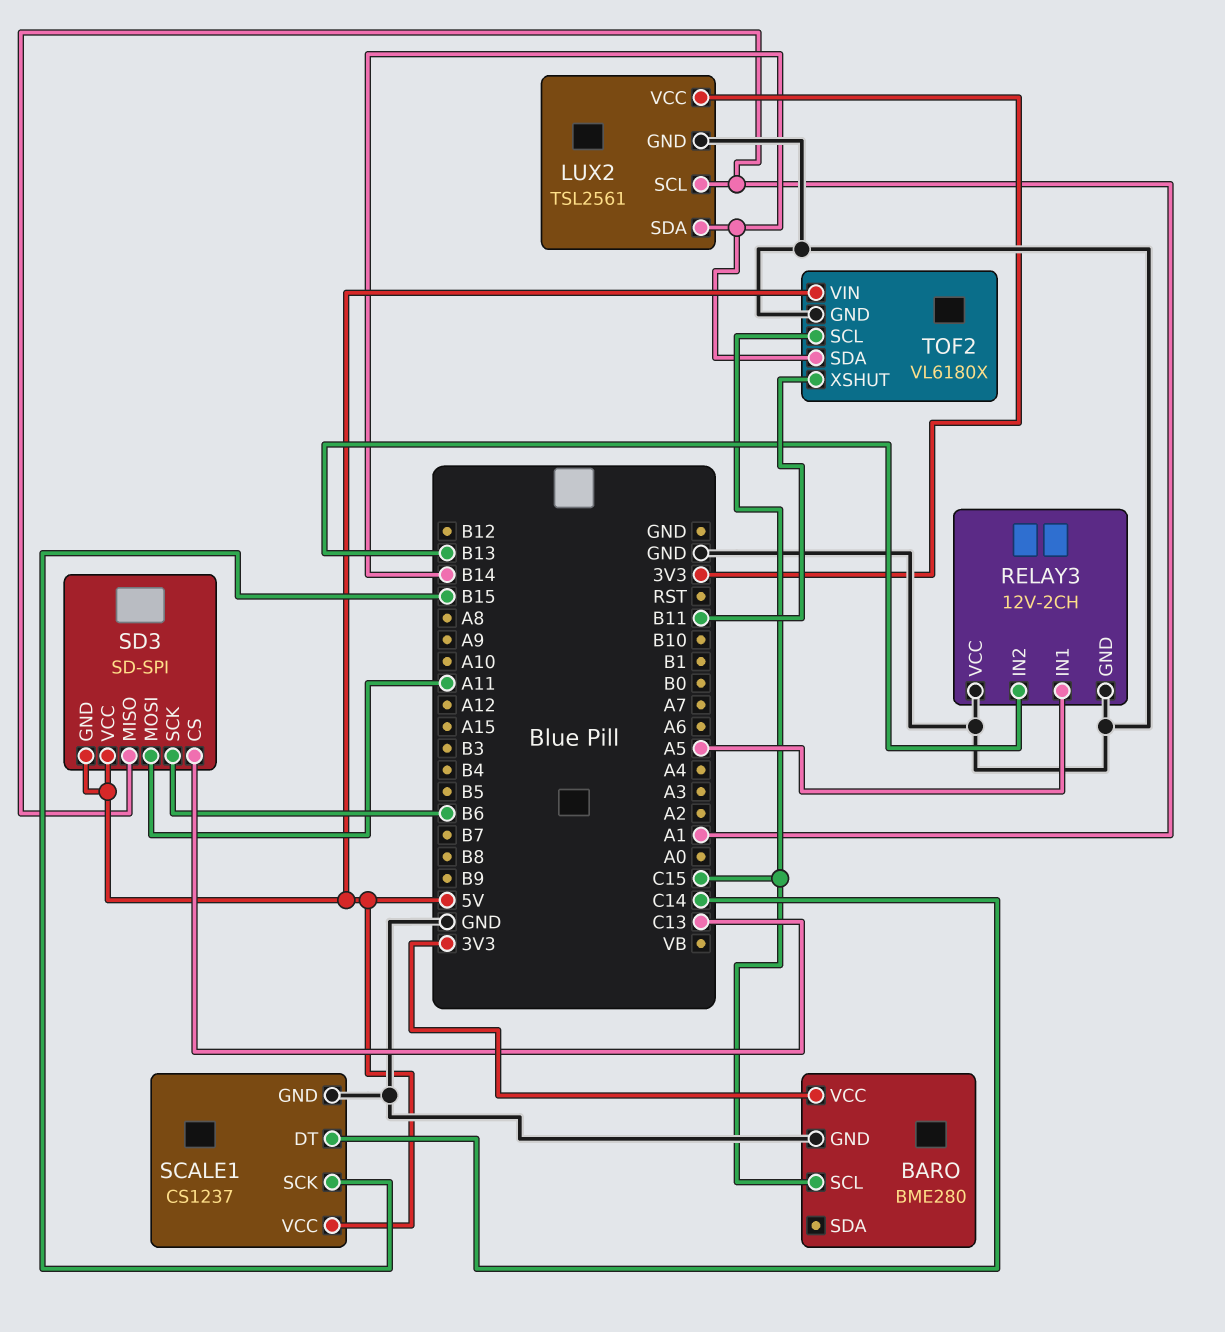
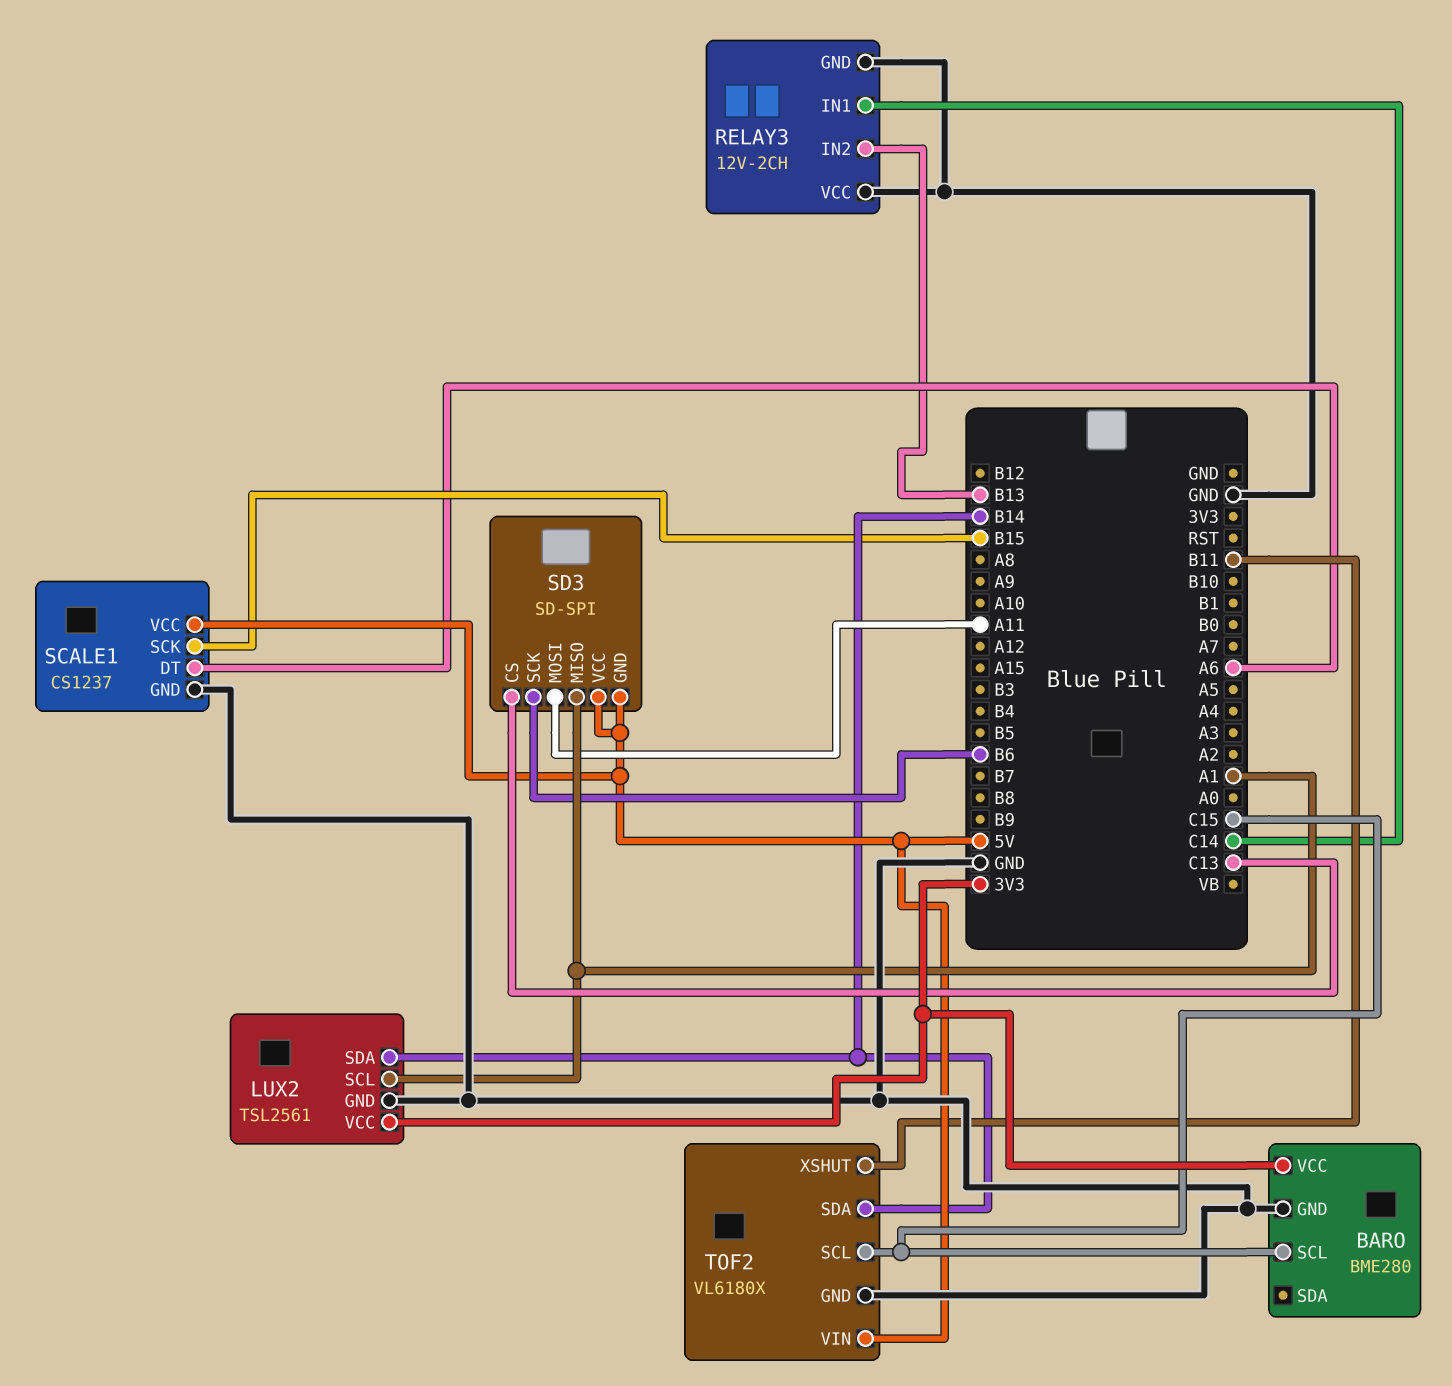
RELAY3 pin IN1: A5 -> C14
SCALE1 pin DT: C14 -> A6

